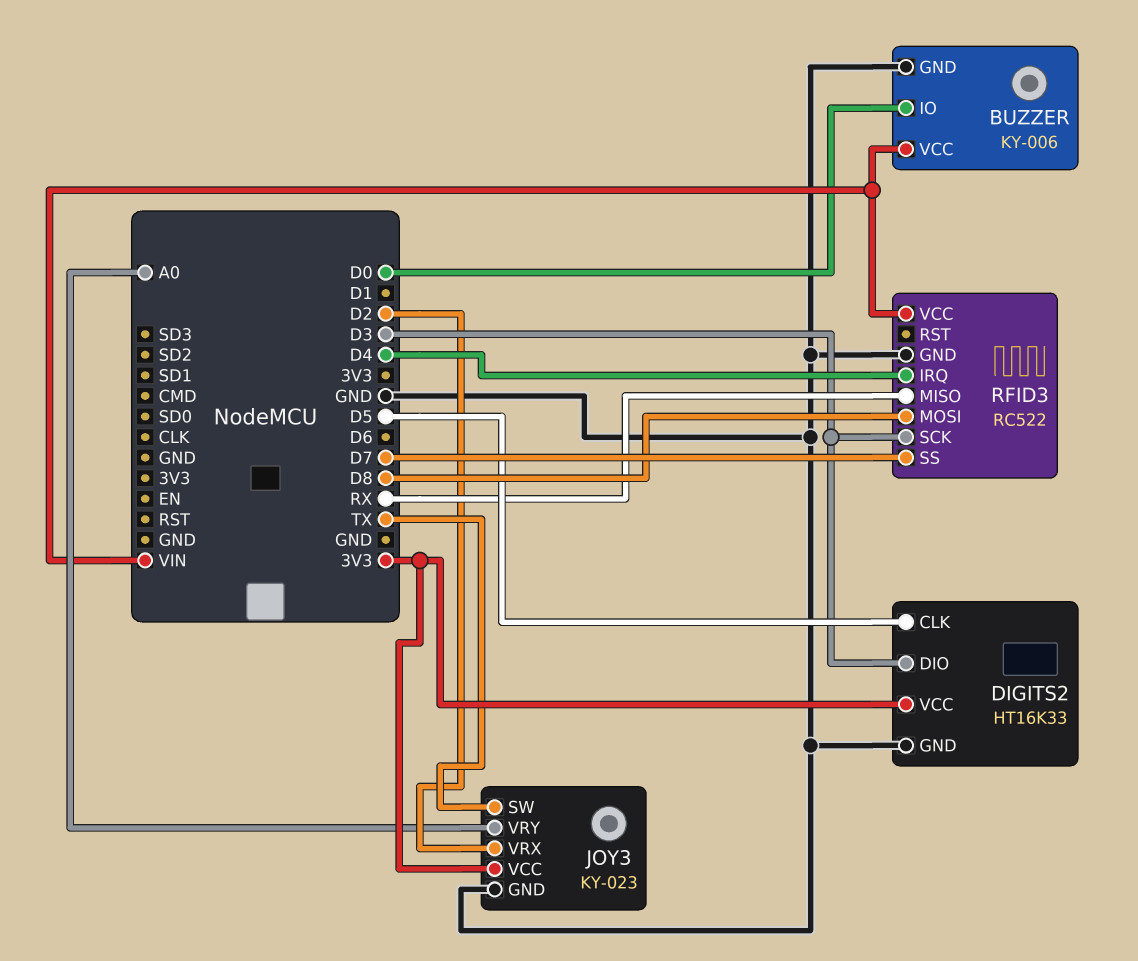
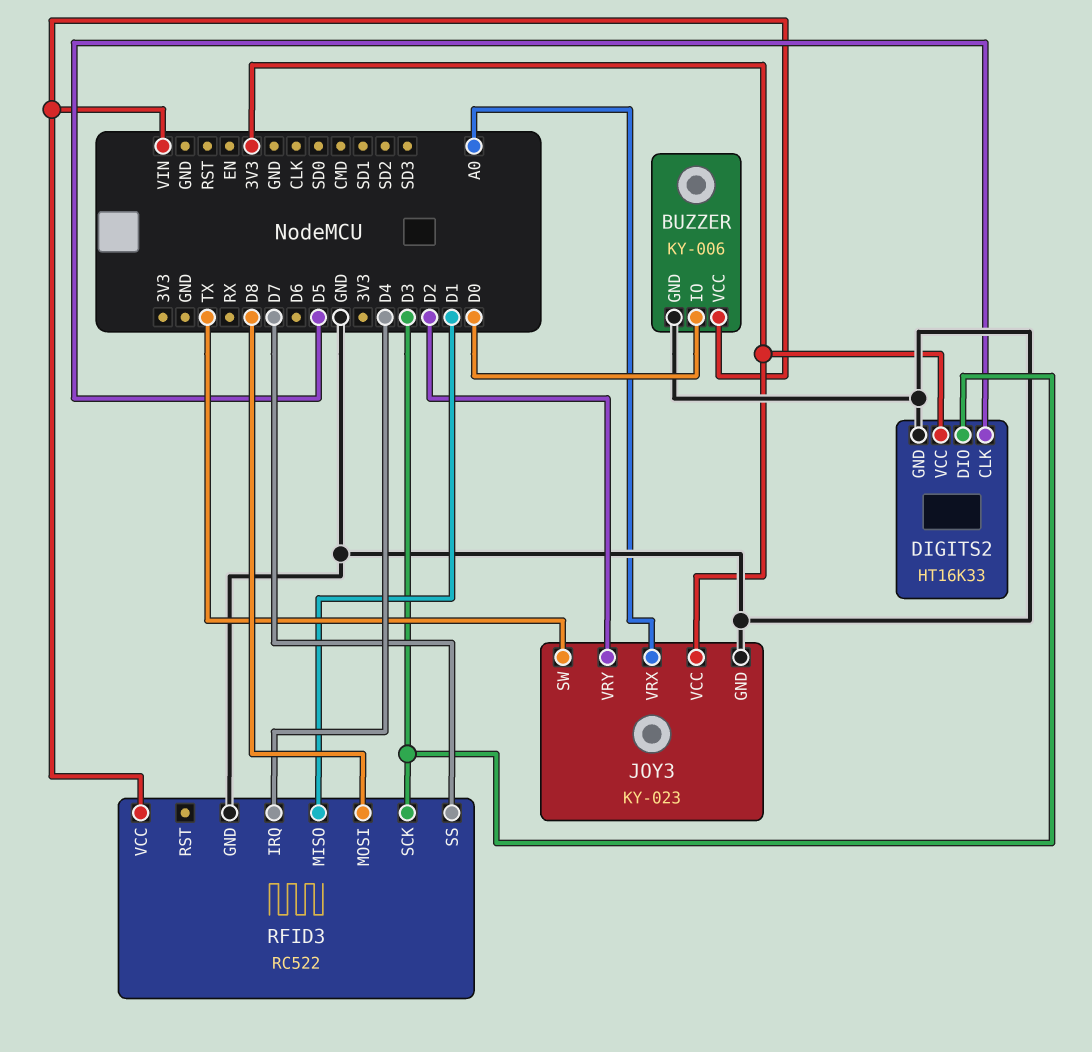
JOY3 pin VRX: D2 -> A0
JOY3 pin VRY: A0 -> D2
RFID3 pin MISO: RX -> D1

